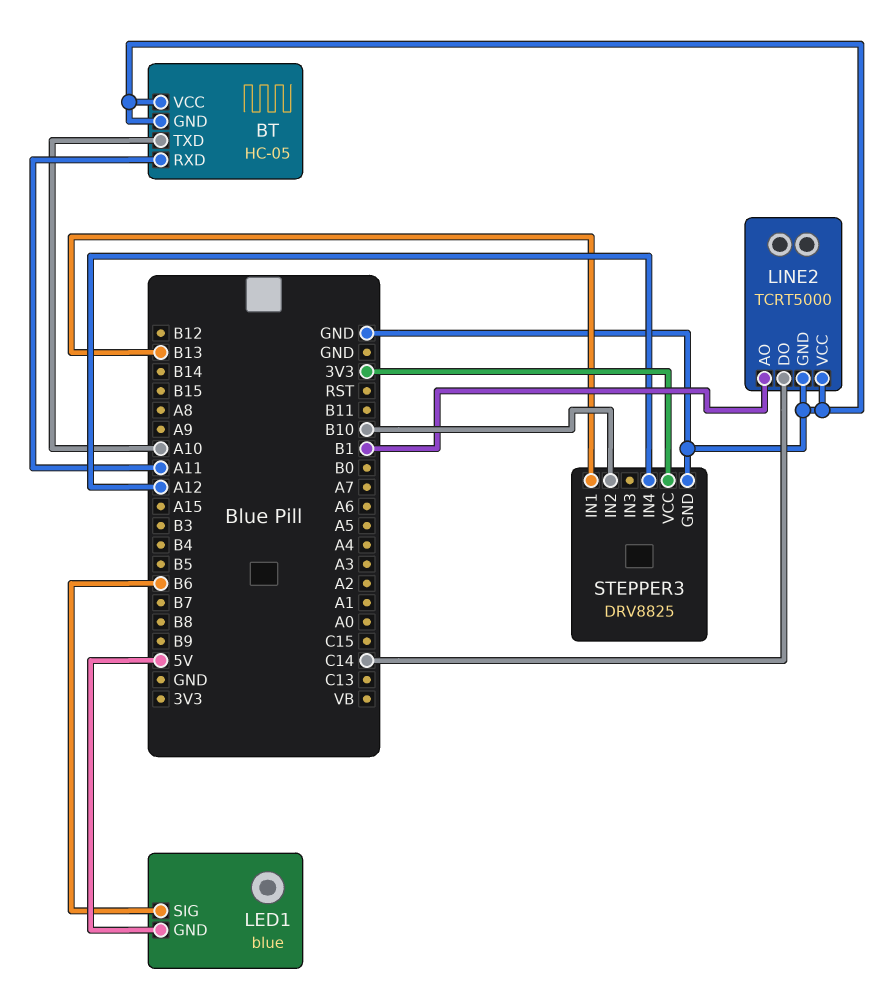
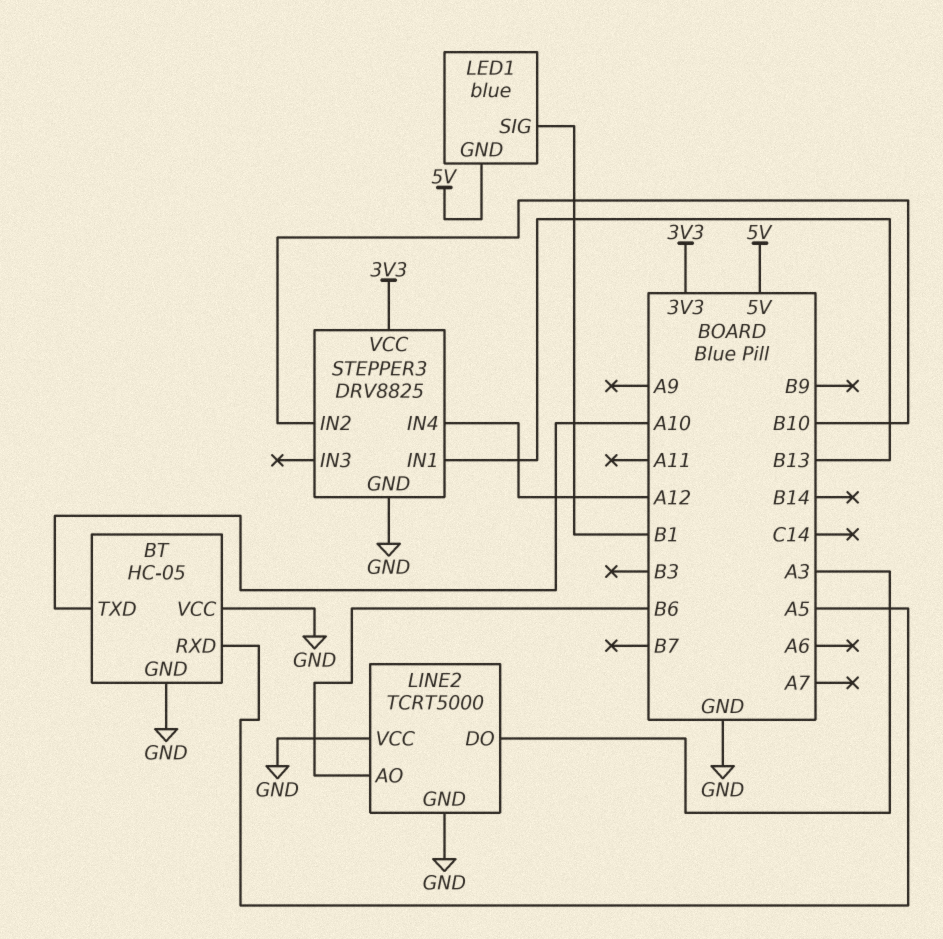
BT pin RXD: A11 -> A5
LED1 pin SIG: B6 -> B1
LINE2 pin AO: B1 -> B6
LINE2 pin DO: C14 -> A3

